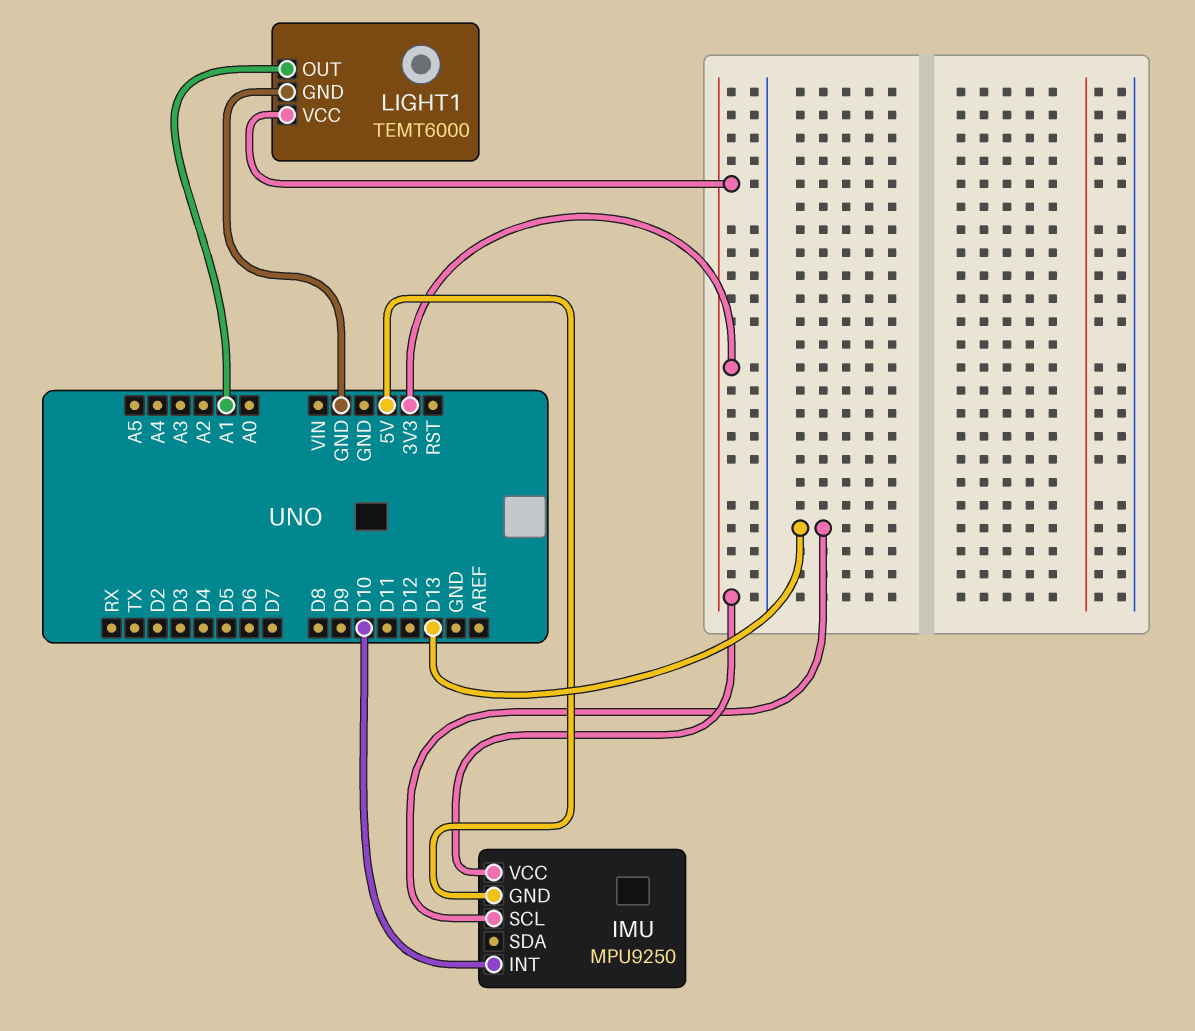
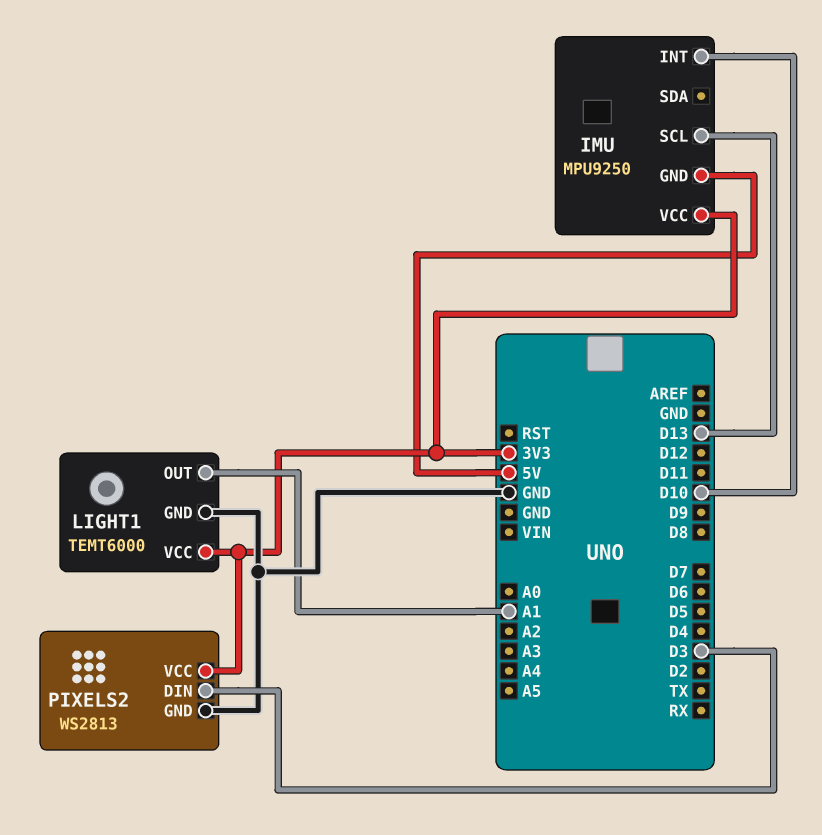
PIXELS2: none -> WS2813
PIXELS2 pin DIN: none -> D3
PIXELS2 pin GND: none -> GND
PIXELS2 pin VCC: none -> 3V3

